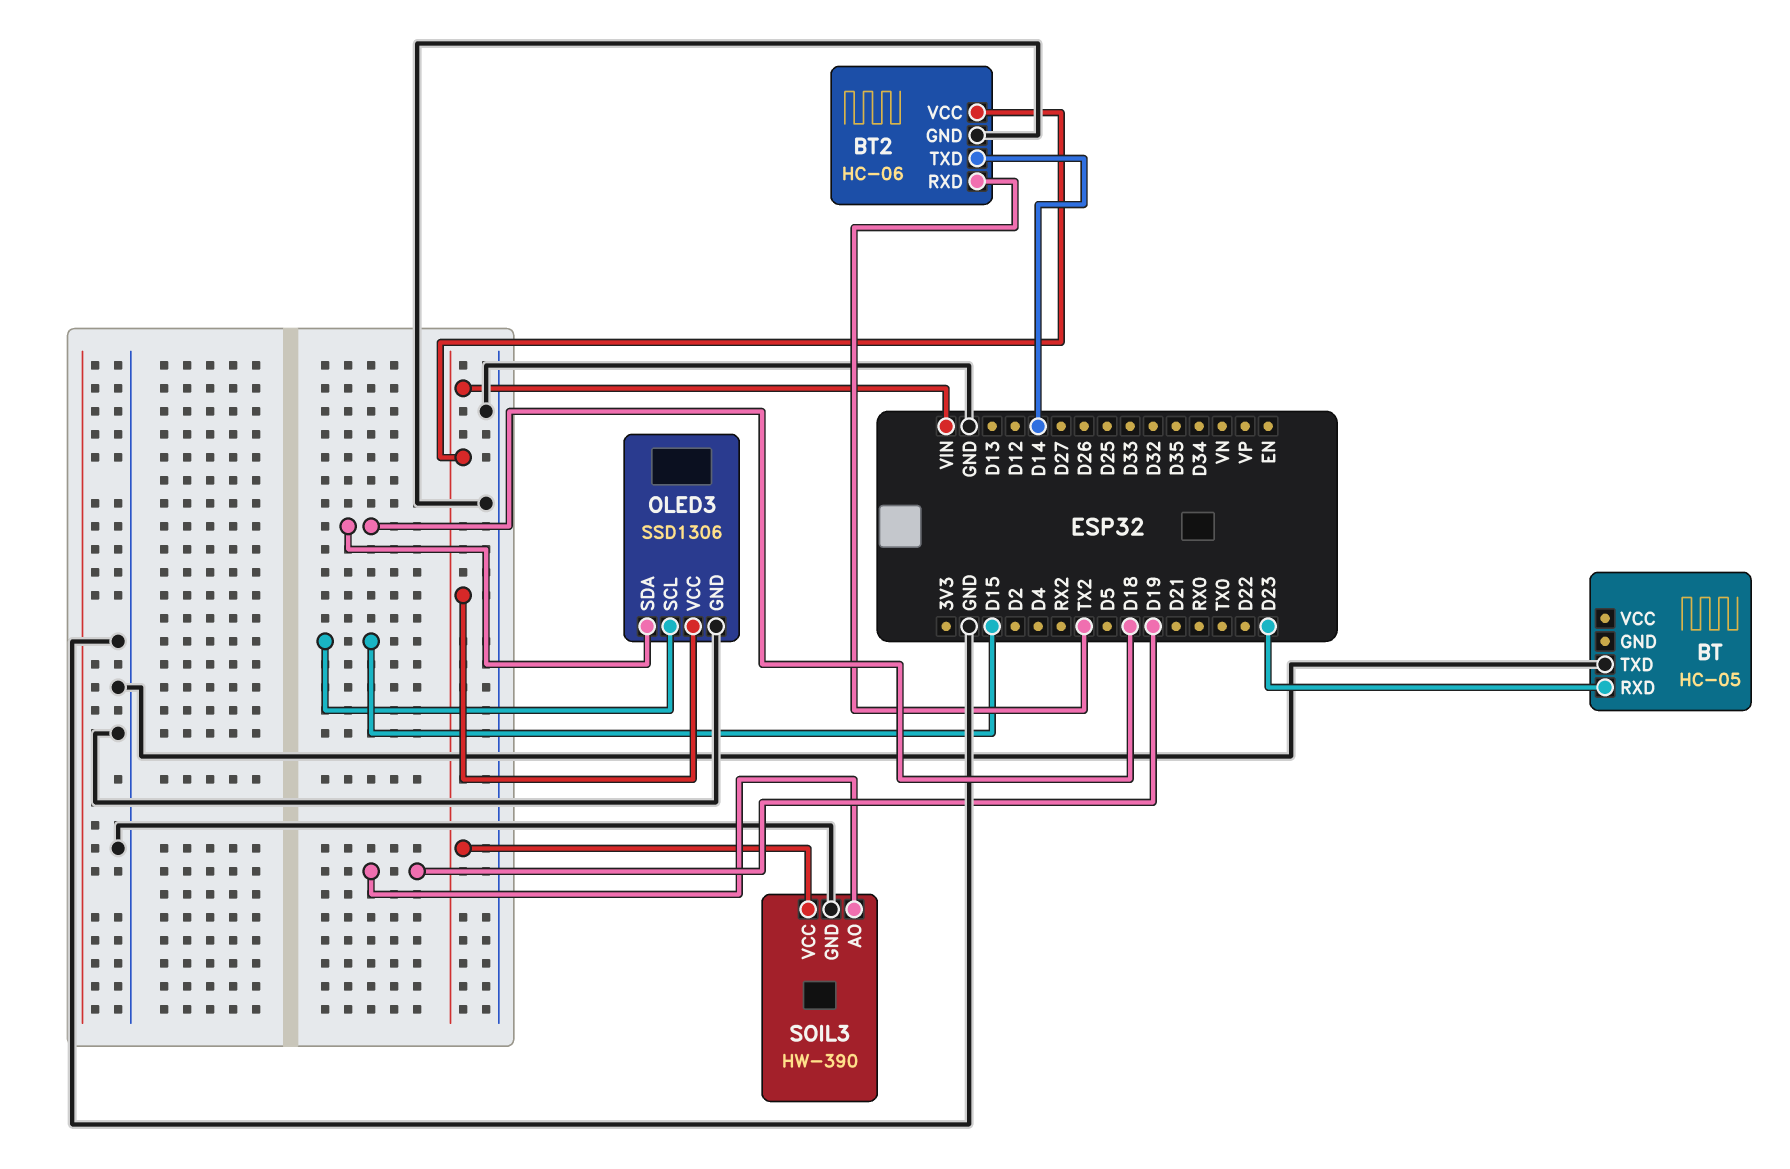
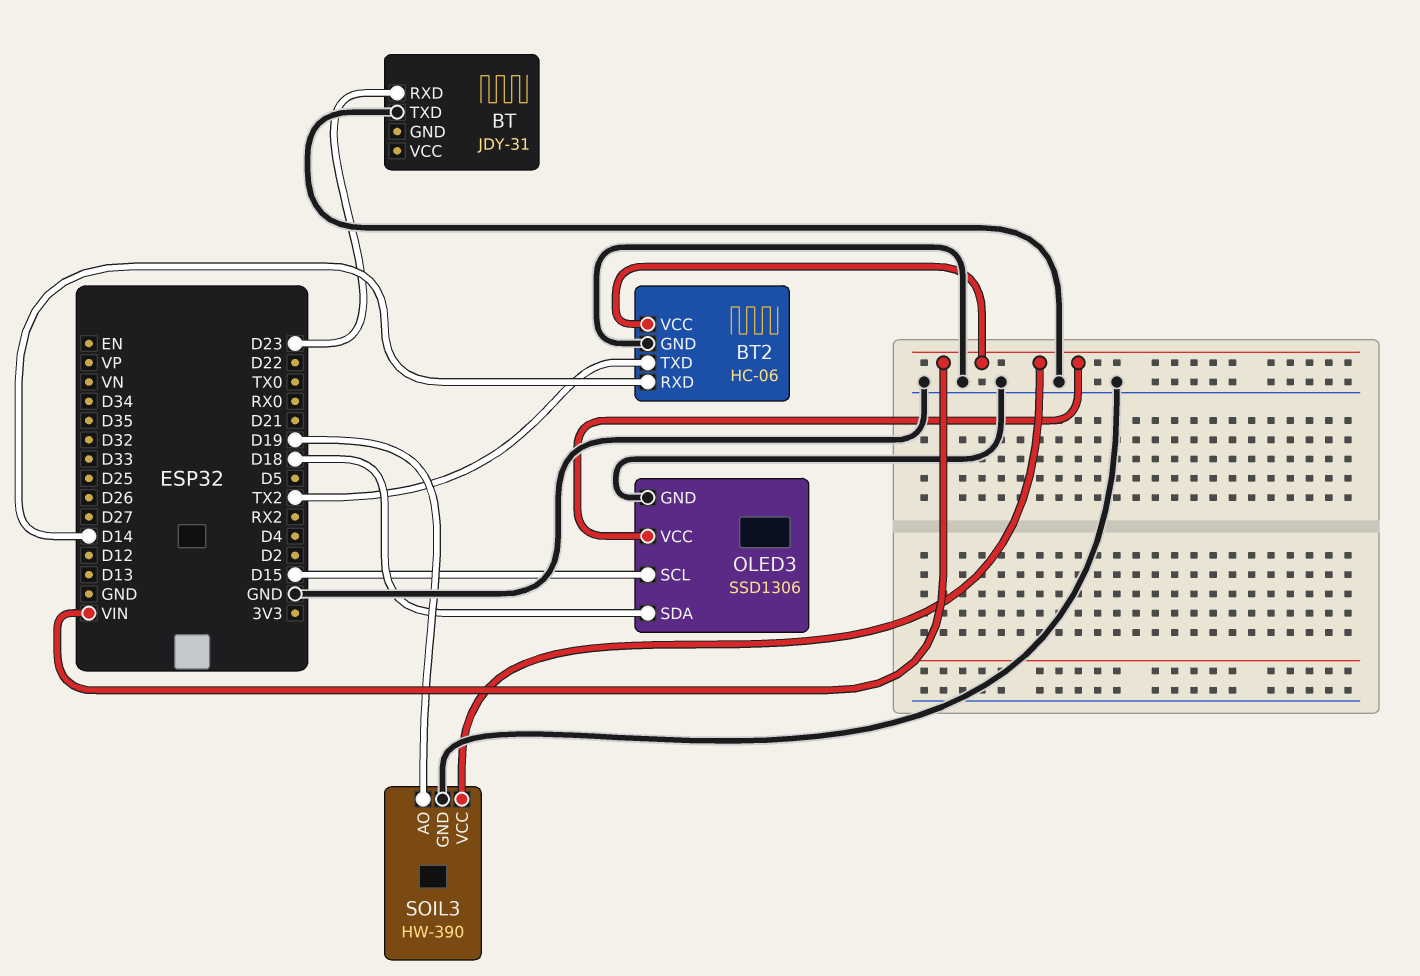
BT: HC-05 -> JDY-31
BT2 pin RXD: TX2 -> D14
BT2 pin TXD: D14 -> TX2

